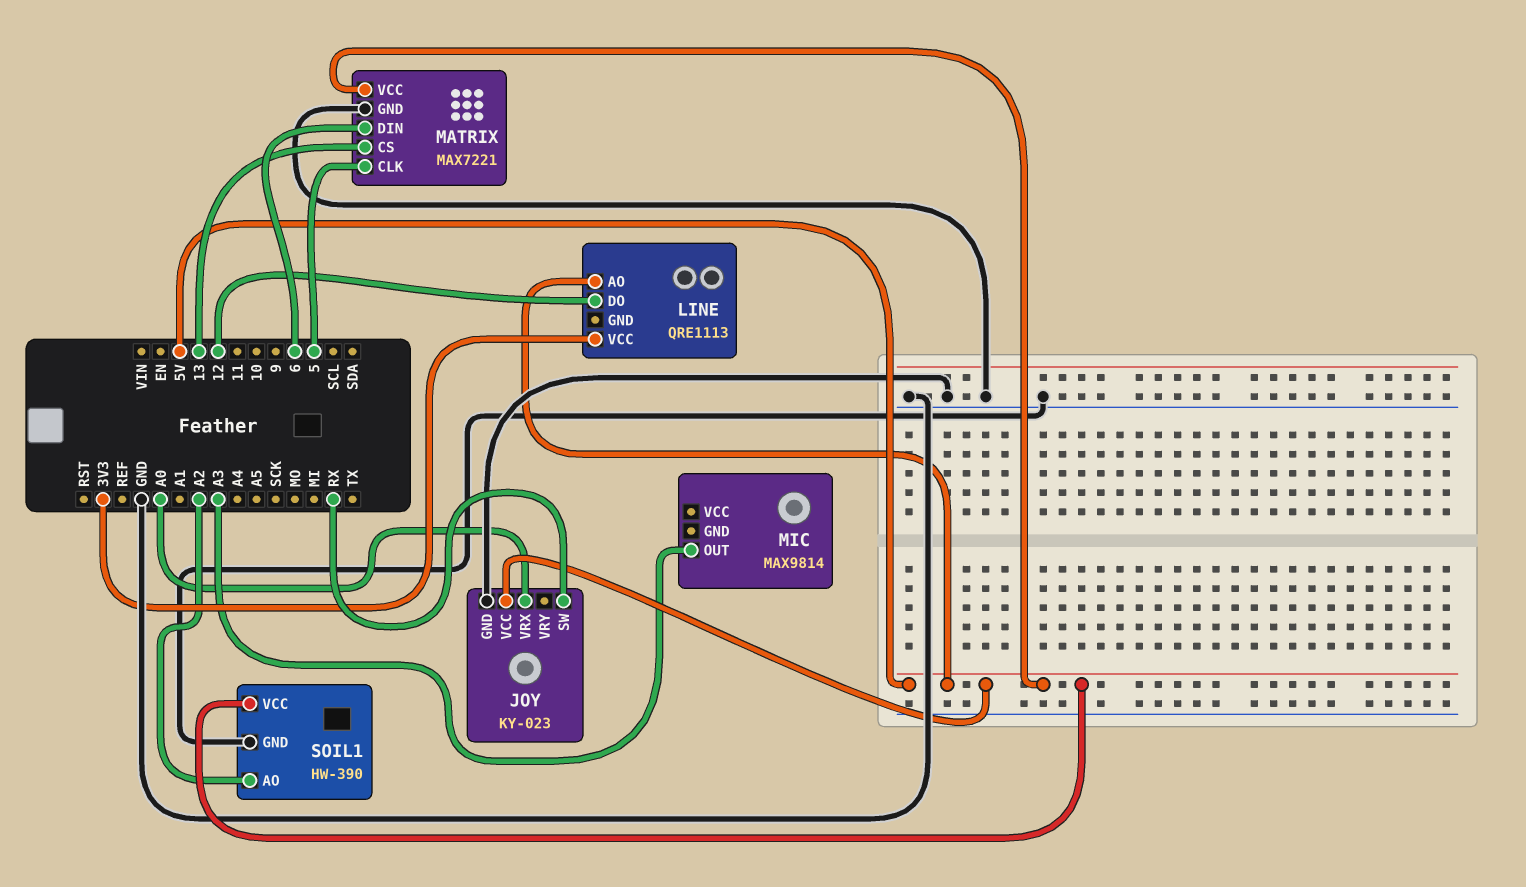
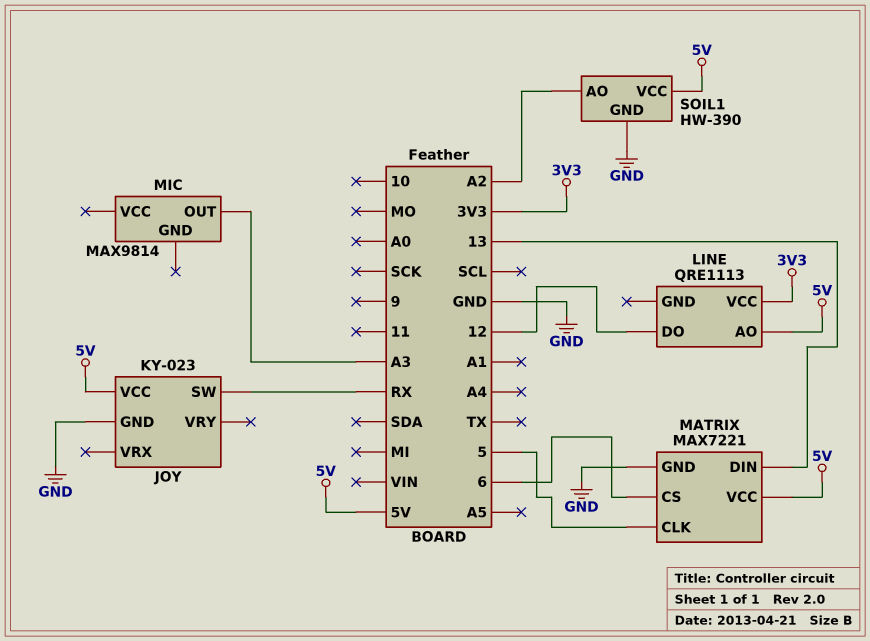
JOY pin VRX: A0 -> none
MATRIX pin CS: 13 -> 6
MATRIX pin DIN: 6 -> 13

